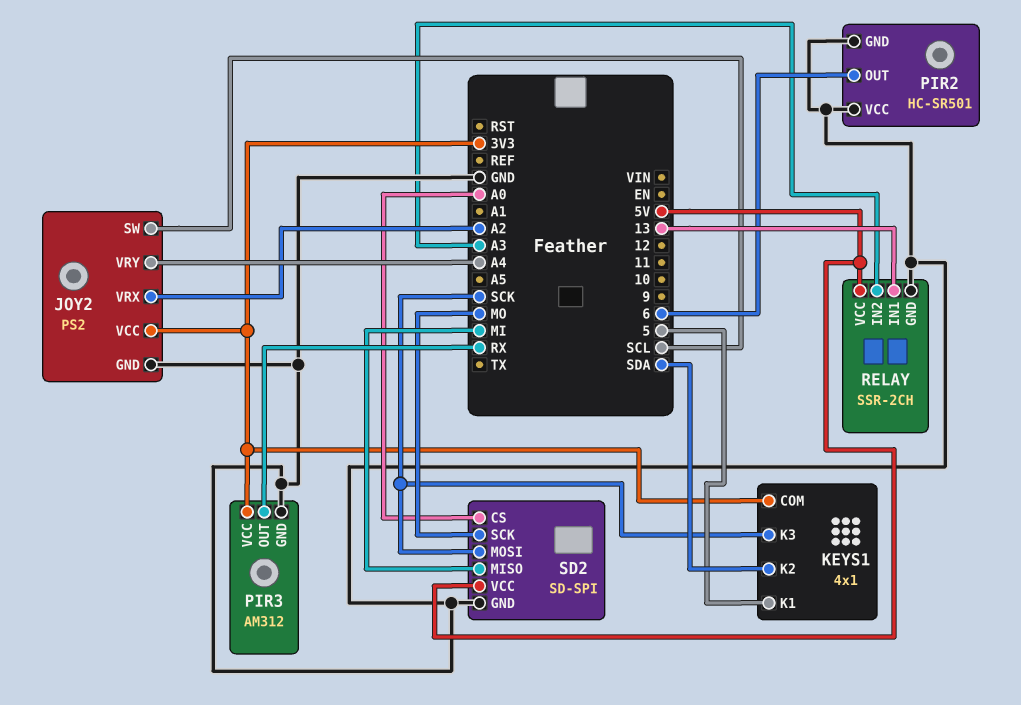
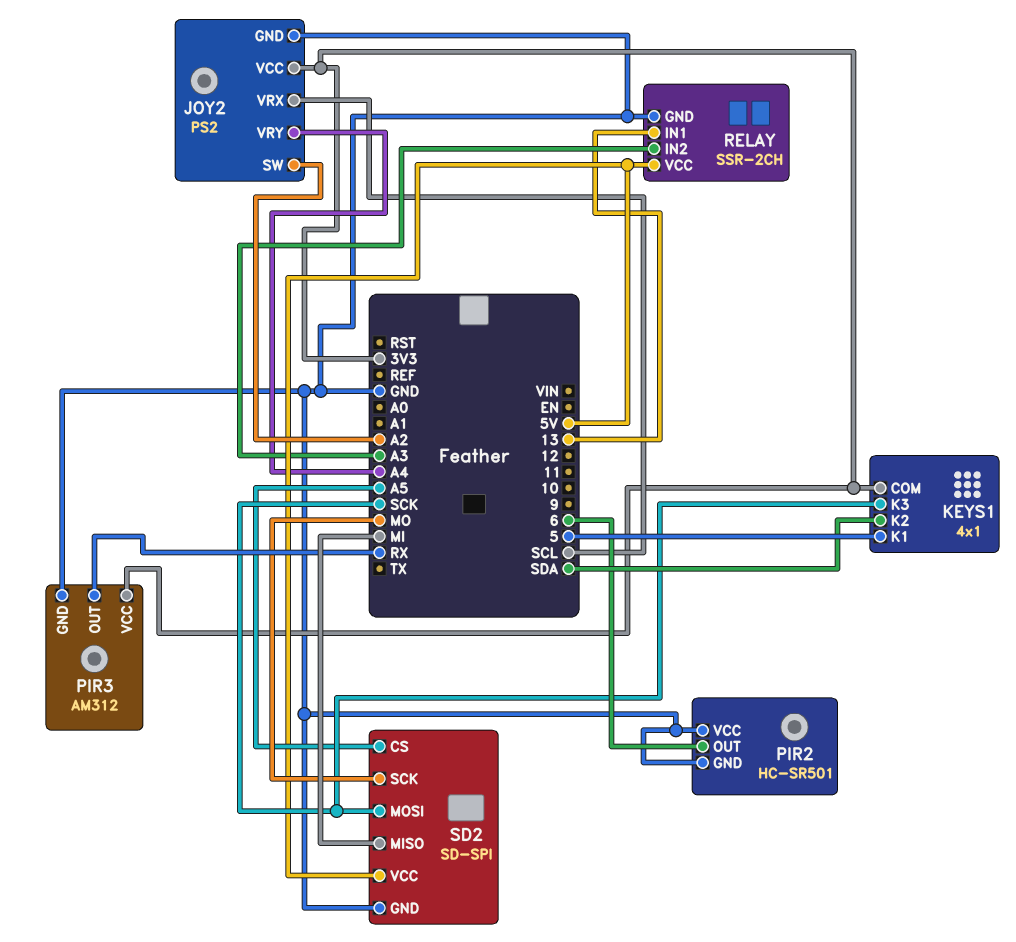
JOY2 pin SW: SCL -> A2
JOY2 pin VRX: A2 -> SCL
SD2 pin CS: A0 -> A5

